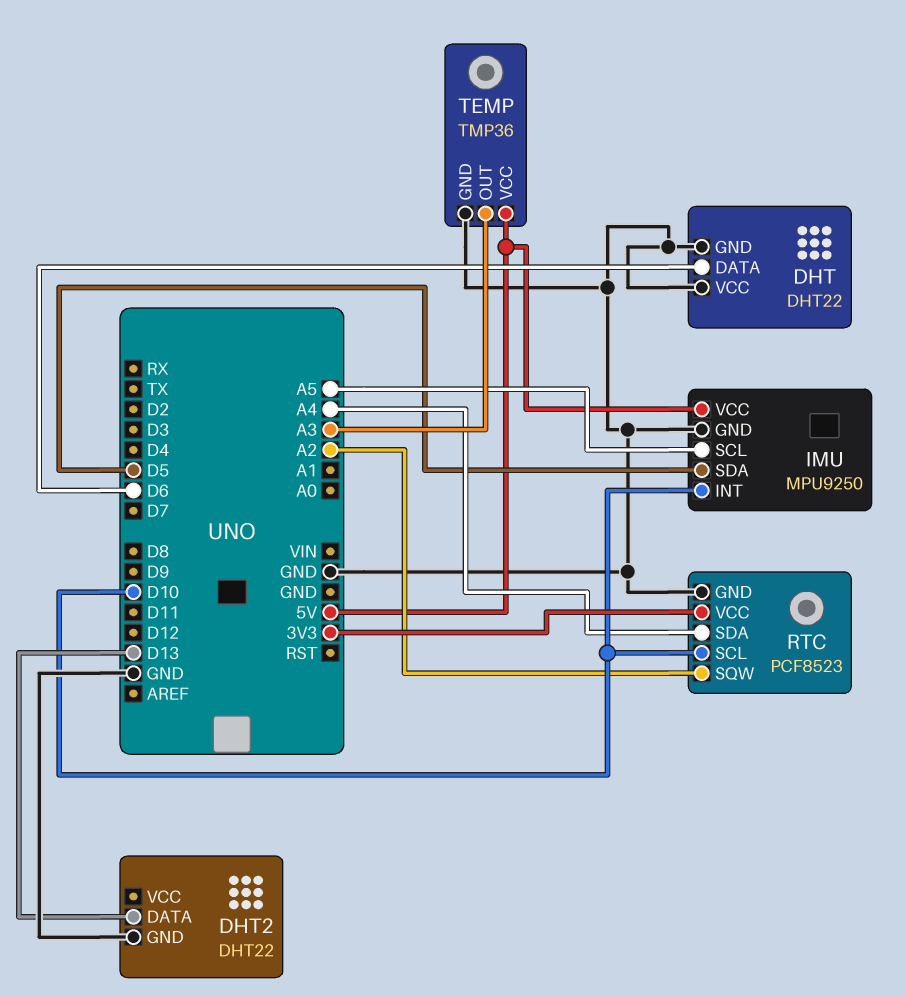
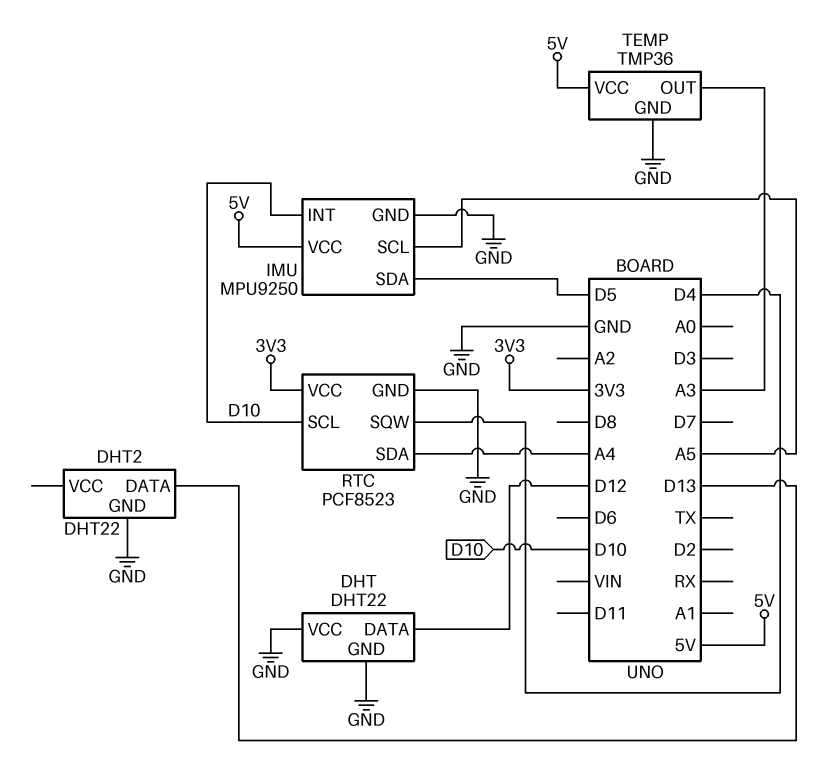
DHT pin DATA: D6 -> D12
RTC pin SQW: A2 -> D4

